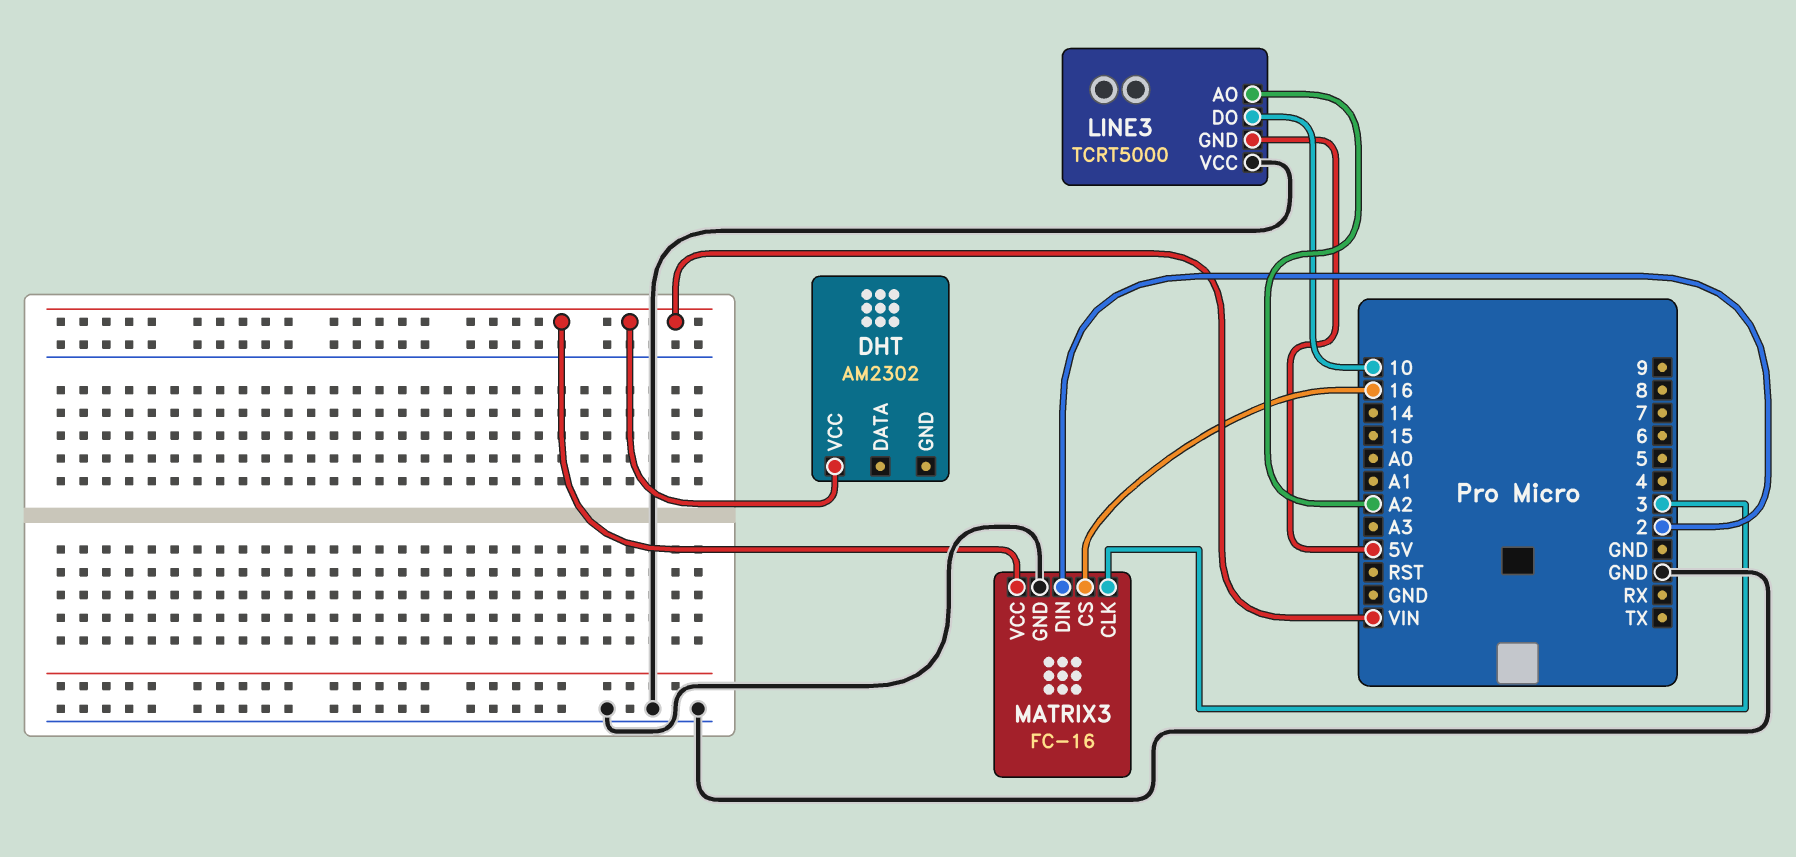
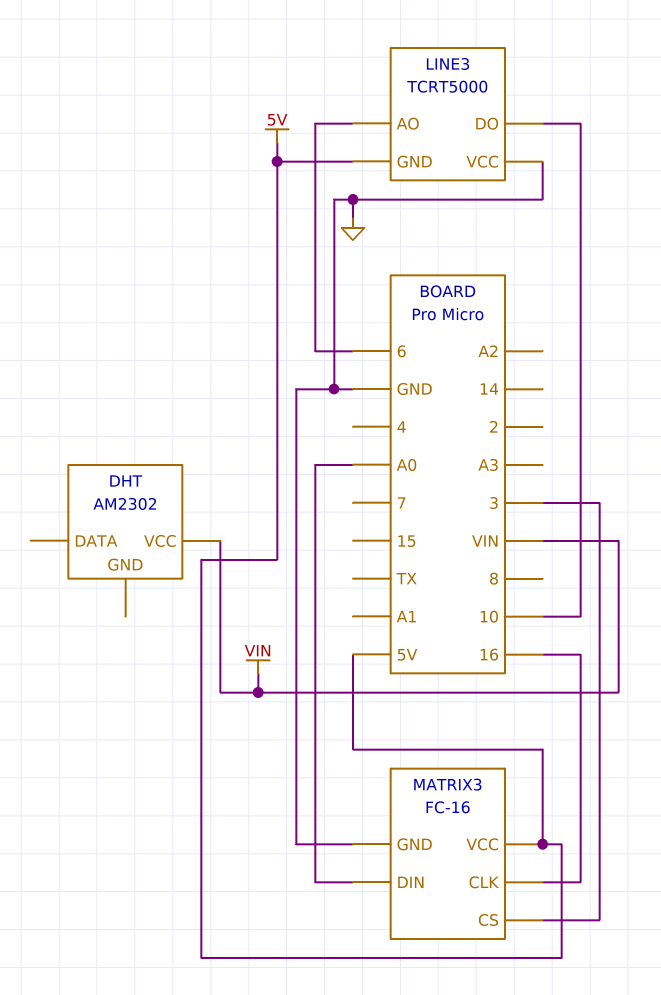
LINE3 pin AO: A2 -> 6
MATRIX3 pin CLK: 3 -> 16
MATRIX3 pin CS: 16 -> 3
MATRIX3 pin DIN: 2 -> A0
MATRIX3 pin VCC: VIN -> 5V

